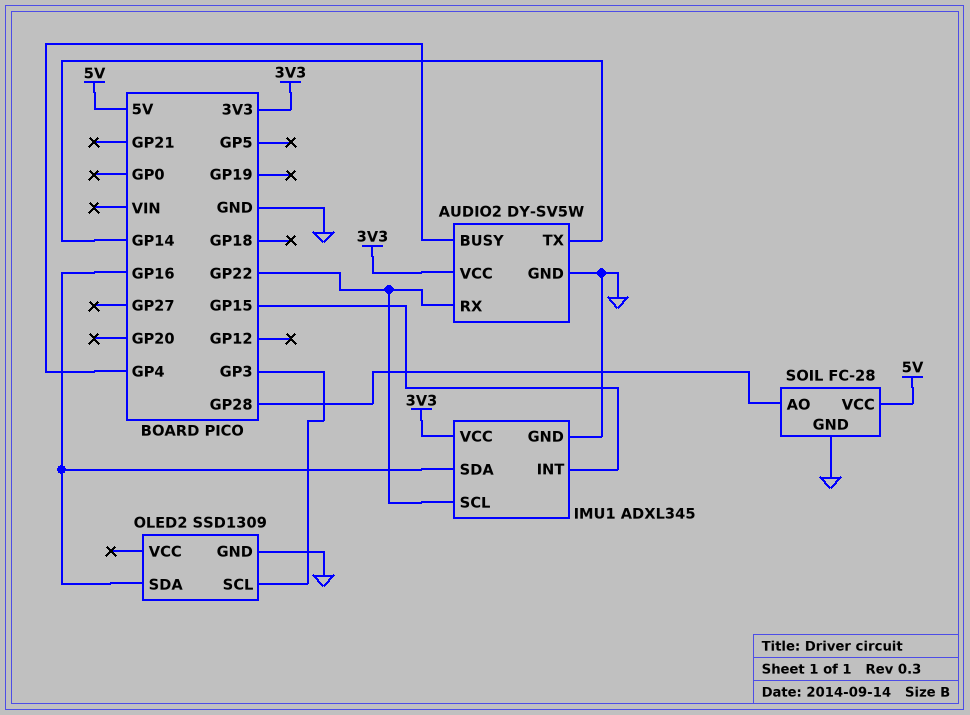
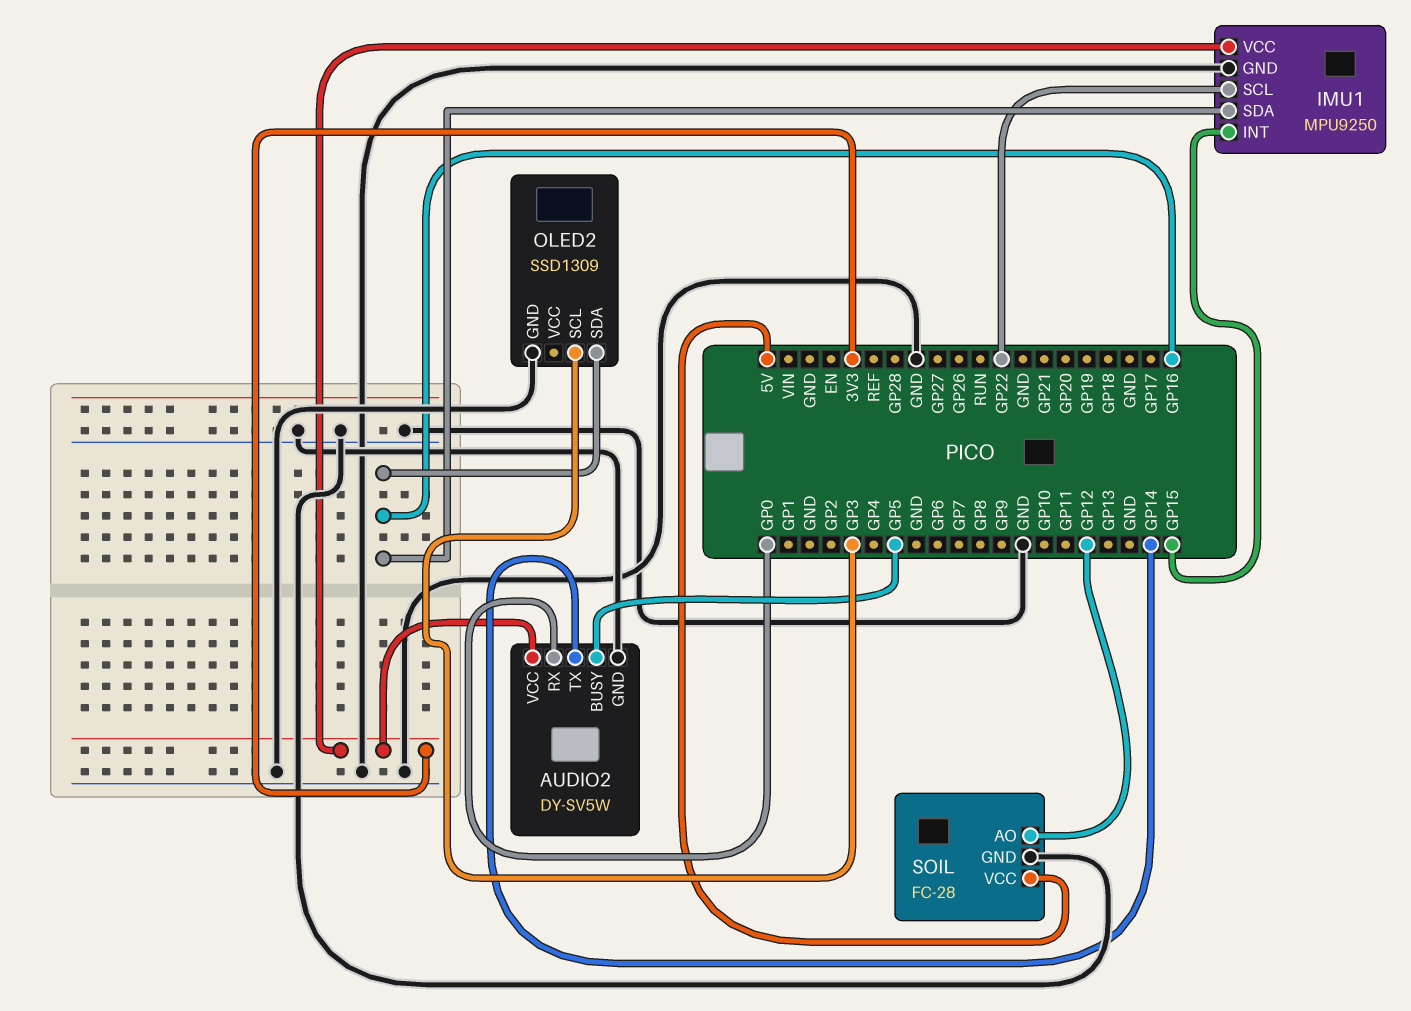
AUDIO2 pin BUSY: GP4 -> GP5
AUDIO2 pin RX: GP22 -> GP0
IMU1: ADXL345 -> MPU9250
SOIL pin AO: GP28 -> GP12

